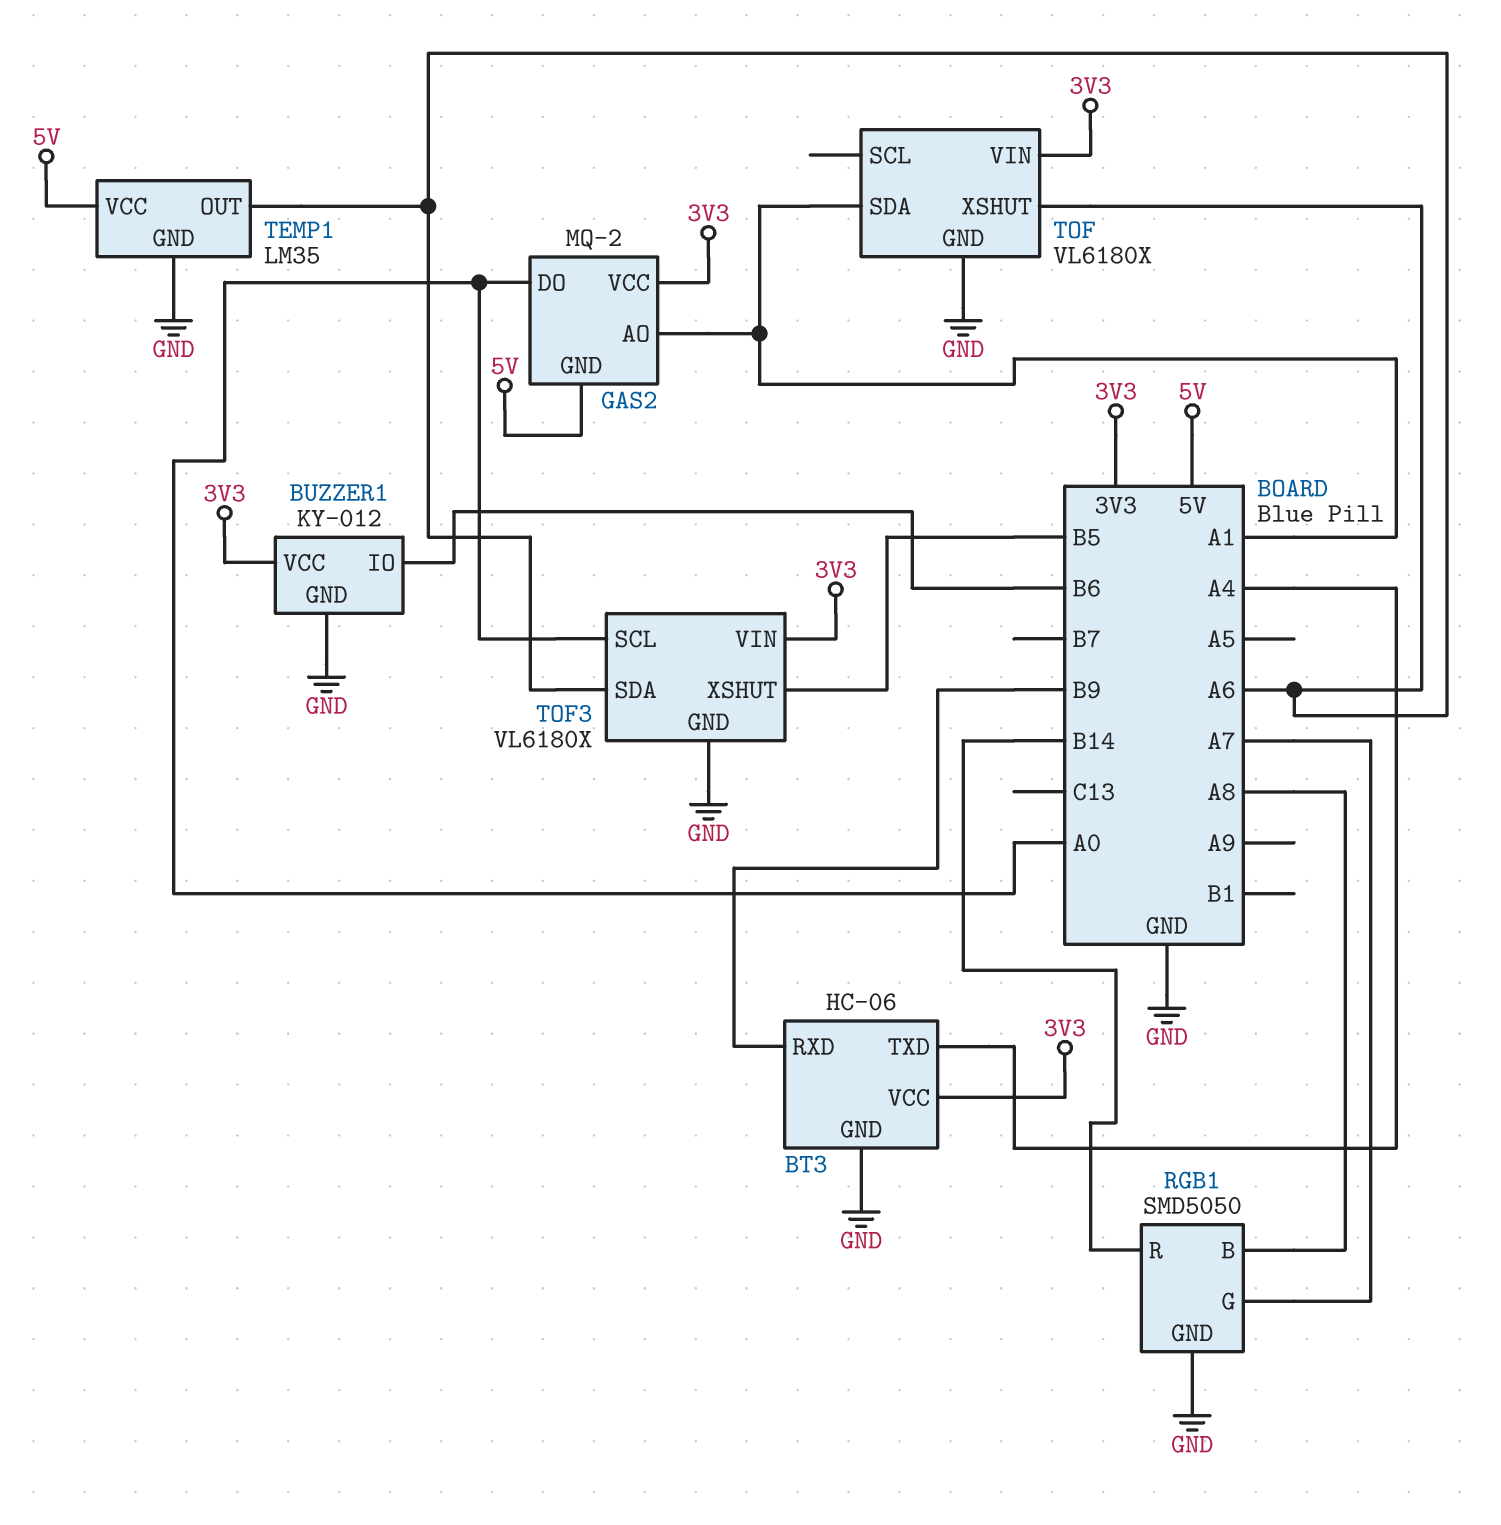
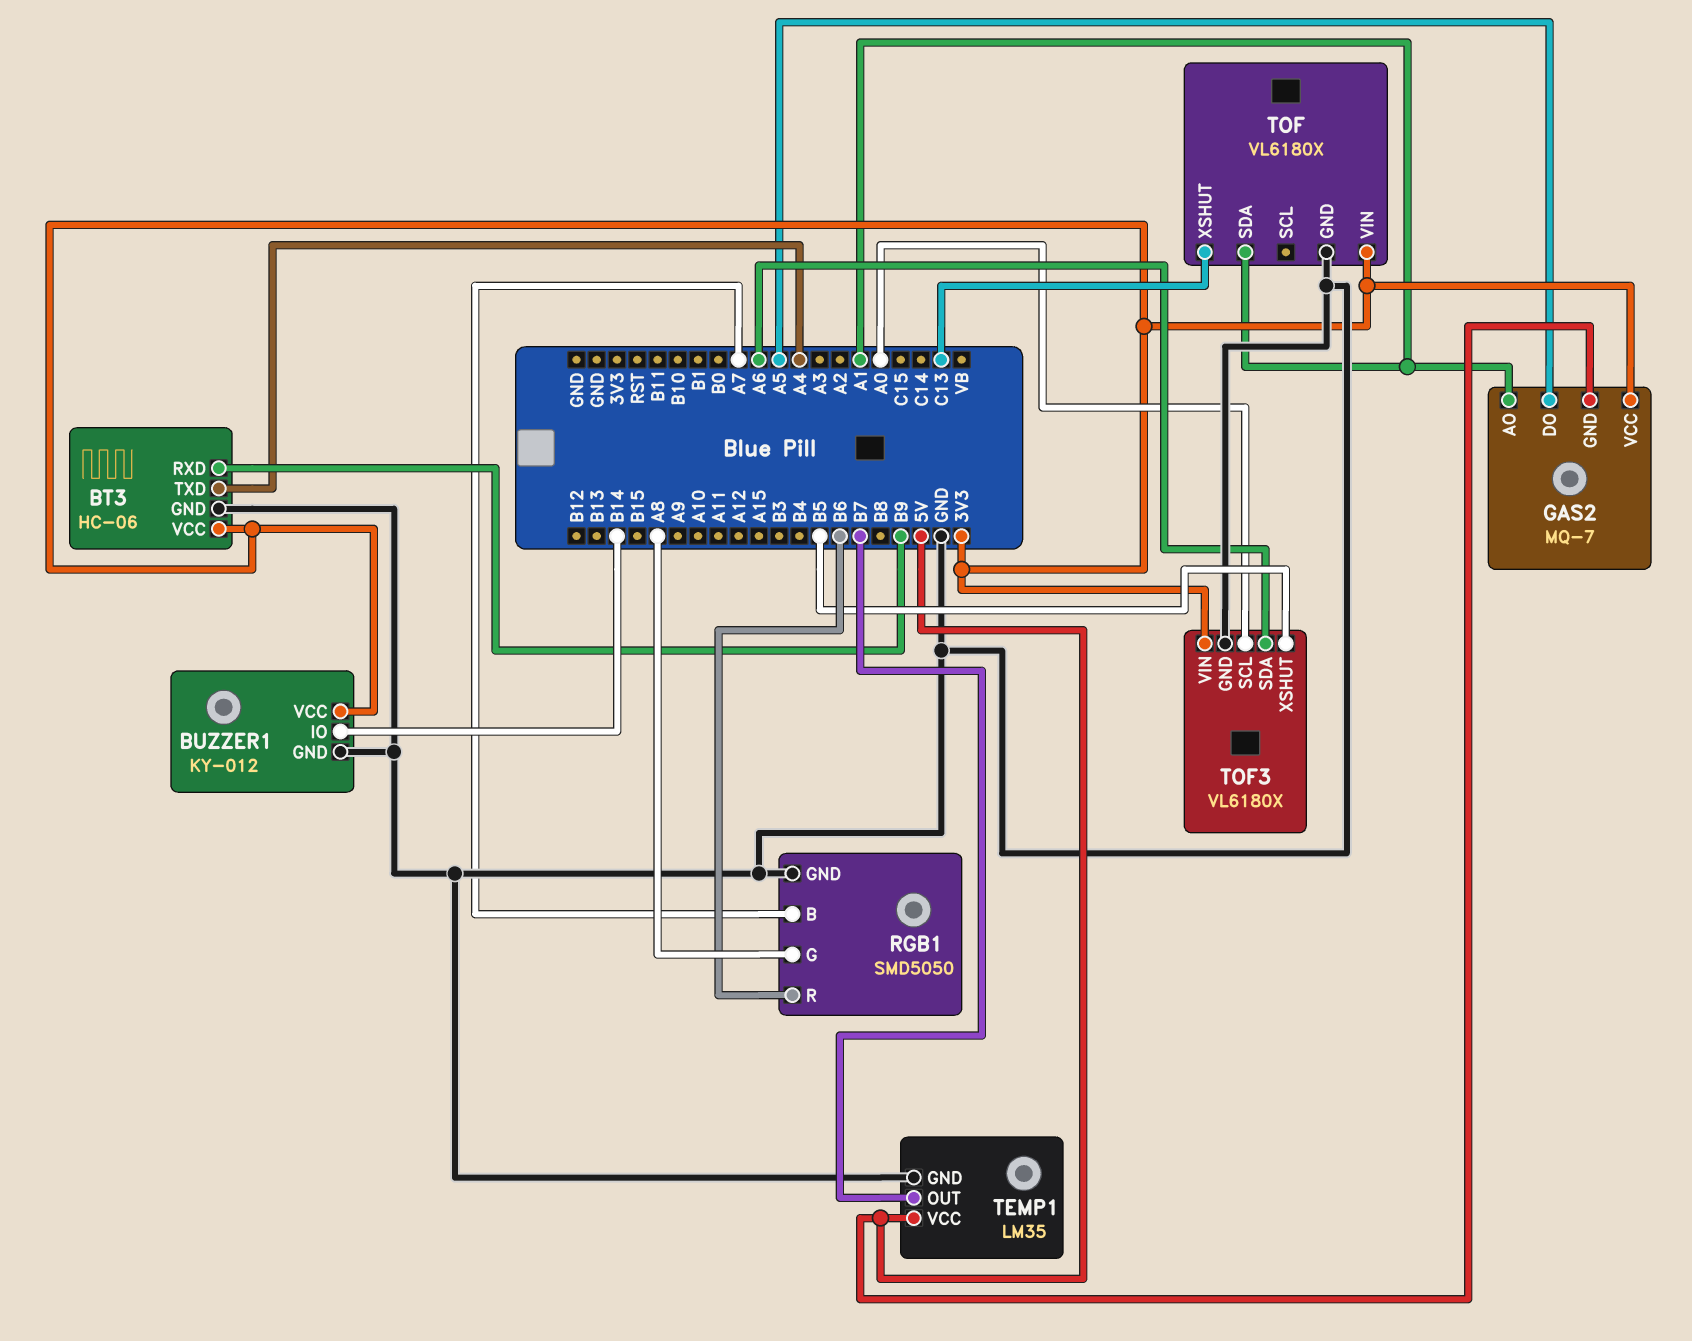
BUZZER1 pin IO: B6 -> B14
GAS2: MQ-2 -> MQ-7
GAS2 pin DO: A0 -> A5
RGB1 pin B: A8 -> A7
RGB1 pin G: A7 -> A8
RGB1 pin R: B14 -> B6
TEMP1 pin OUT: A6 -> B7
TOF pin XSHUT: A6 -> C13

